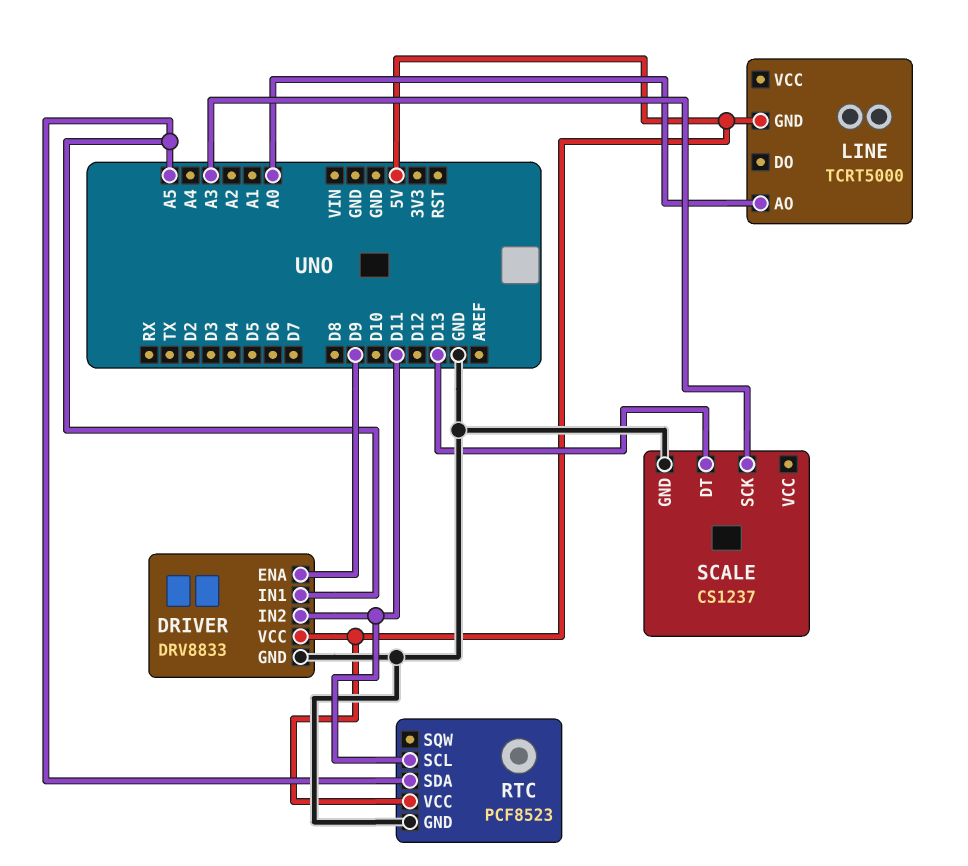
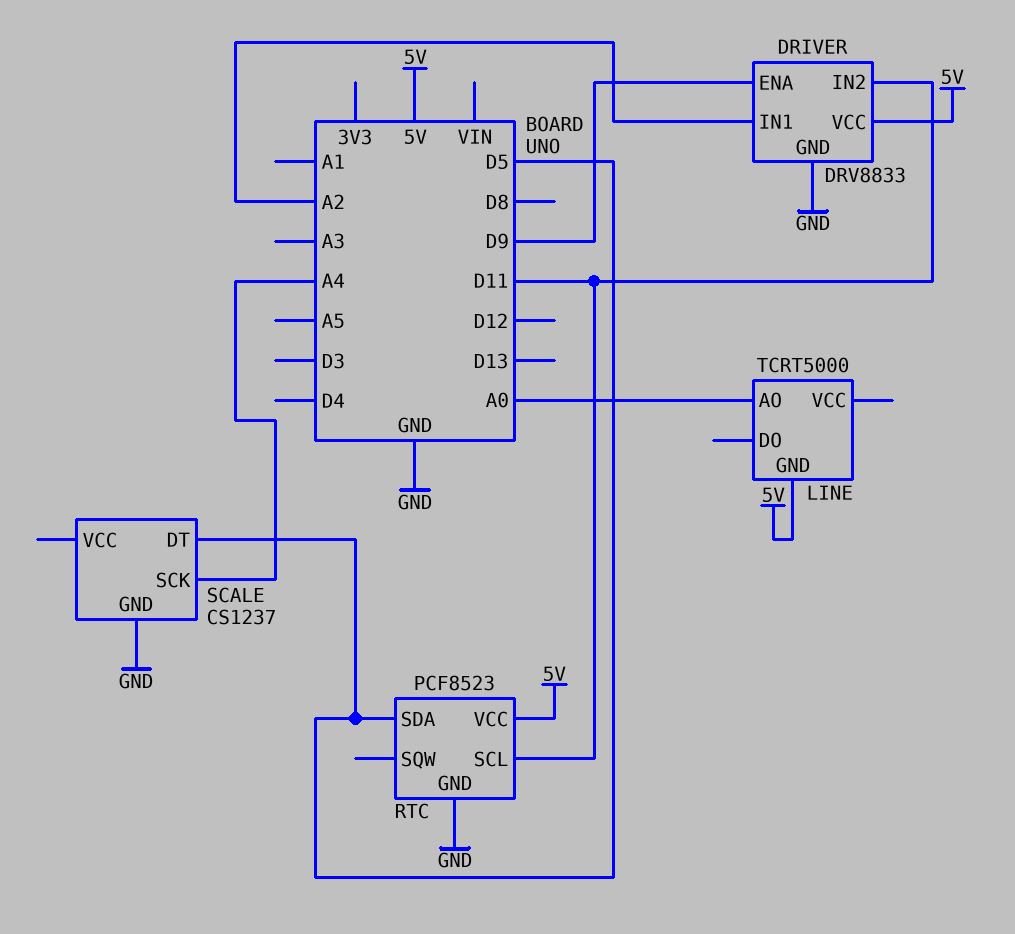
DRIVER pin IN1: A5 -> A2
RTC pin SDA: A5 -> D5
SCALE pin DT: D13 -> D5
SCALE pin SCK: A3 -> A4

